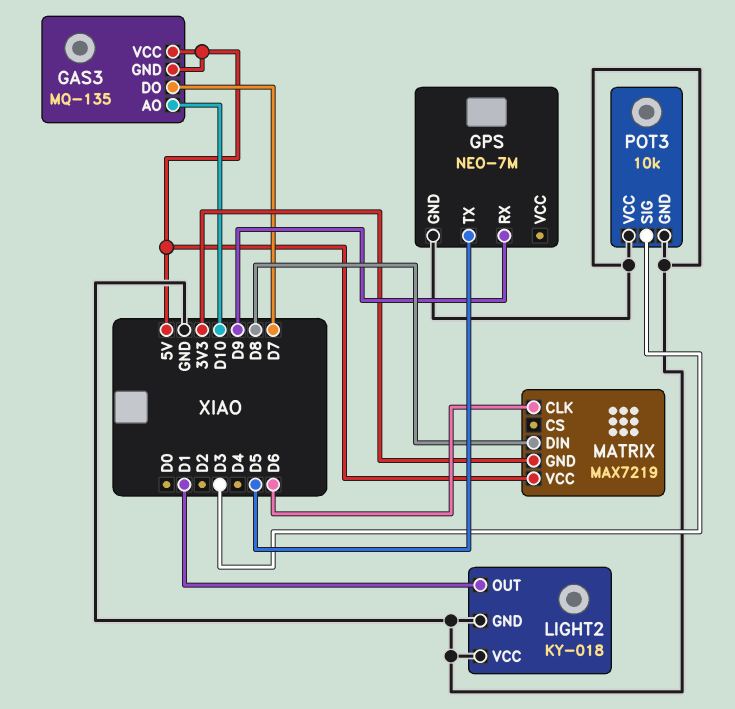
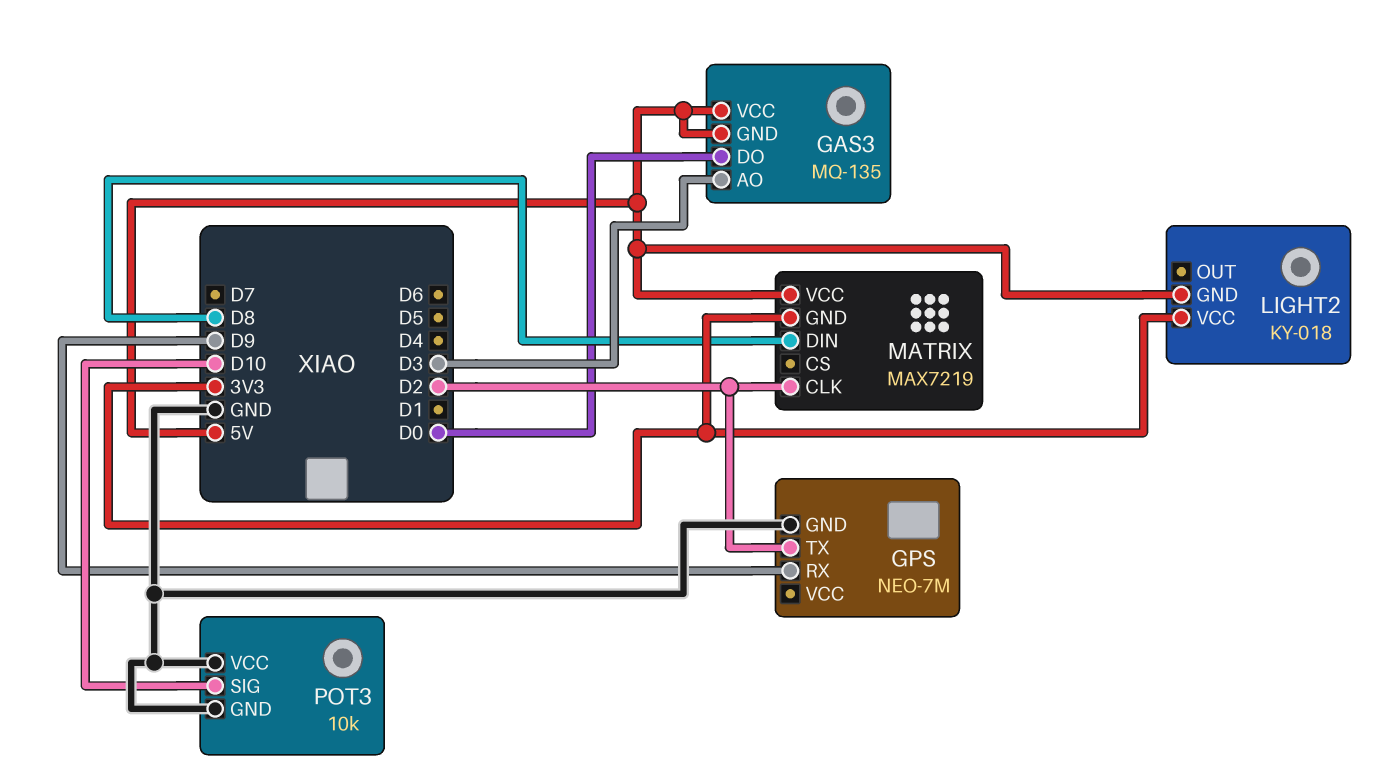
GAS3 pin AO: D10 -> D3
GAS3 pin DO: D7 -> D0
GPS pin TX: D5 -> D2
LIGHT2 pin GND: GND -> 5V
LIGHT2 pin OUT: D1 -> none
LIGHT2 pin VCC: GND -> 3V3
MATRIX pin CLK: D6 -> D2
POT3 pin SIG: D3 -> D10

